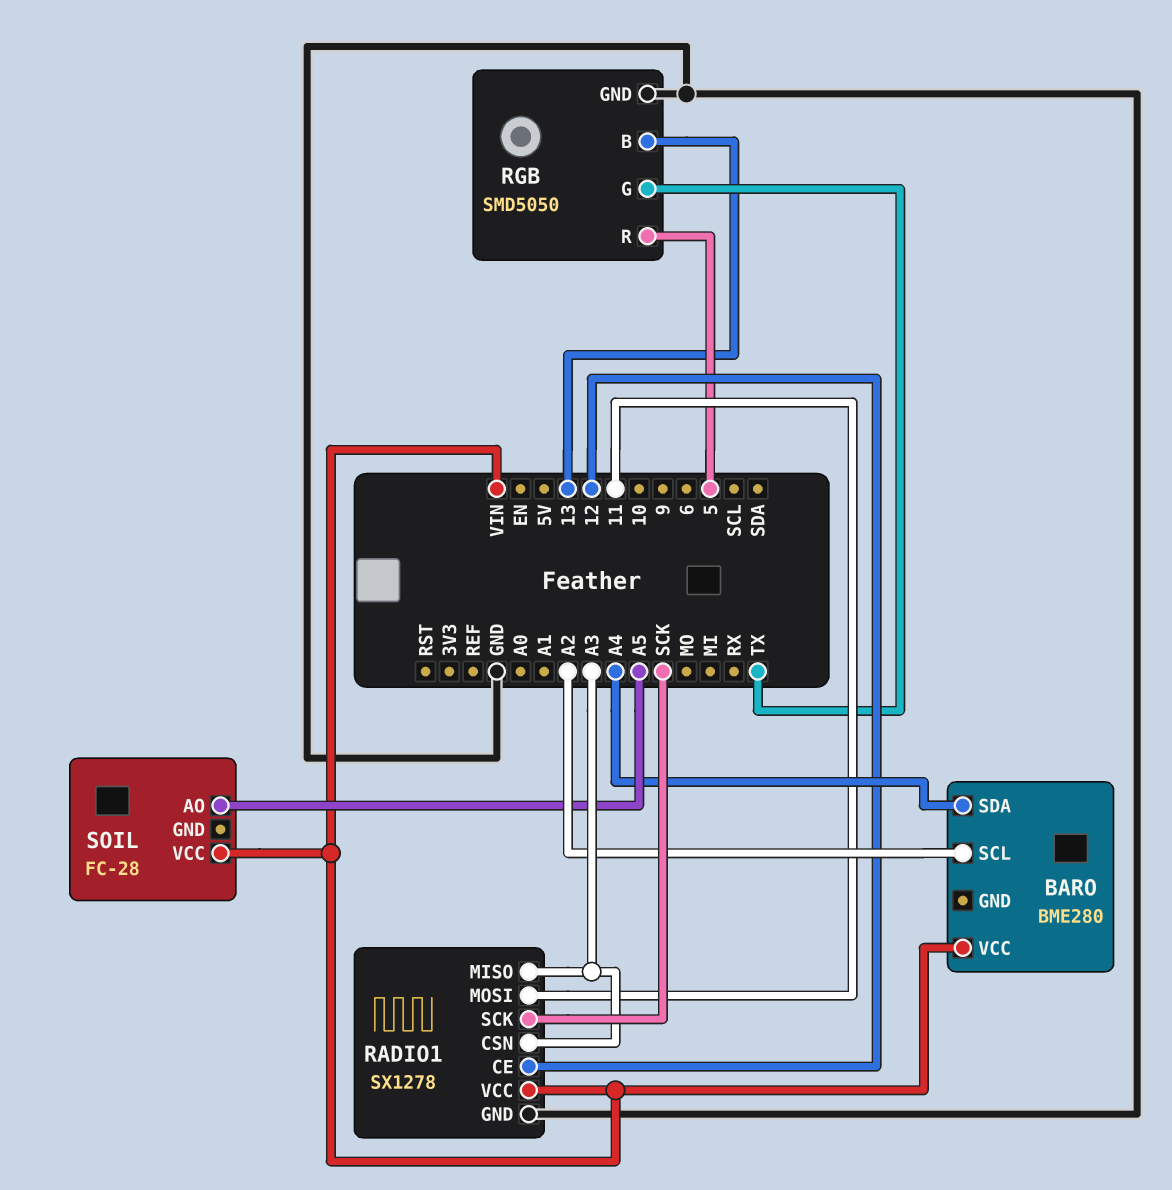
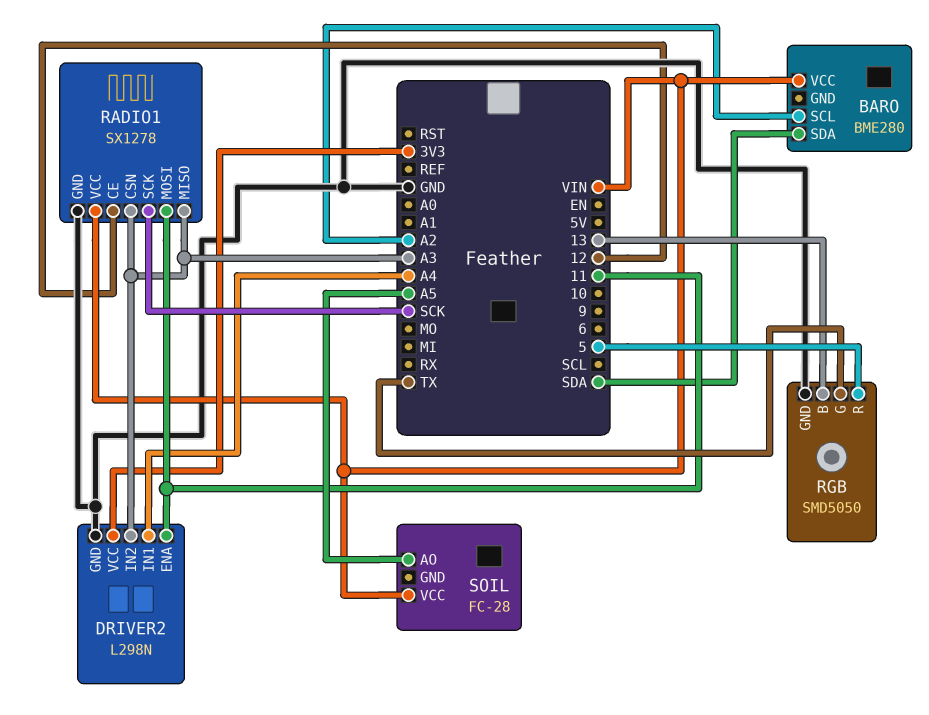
BARO pin SDA: A4 -> SDA
DRIVER2: none -> L298N
DRIVER2 pin ENA: none -> 11
DRIVER2 pin GND: none -> GND
DRIVER2 pin IN1: none -> A4
DRIVER2 pin IN2: none -> A3
DRIVER2 pin VCC: none -> 3V3

